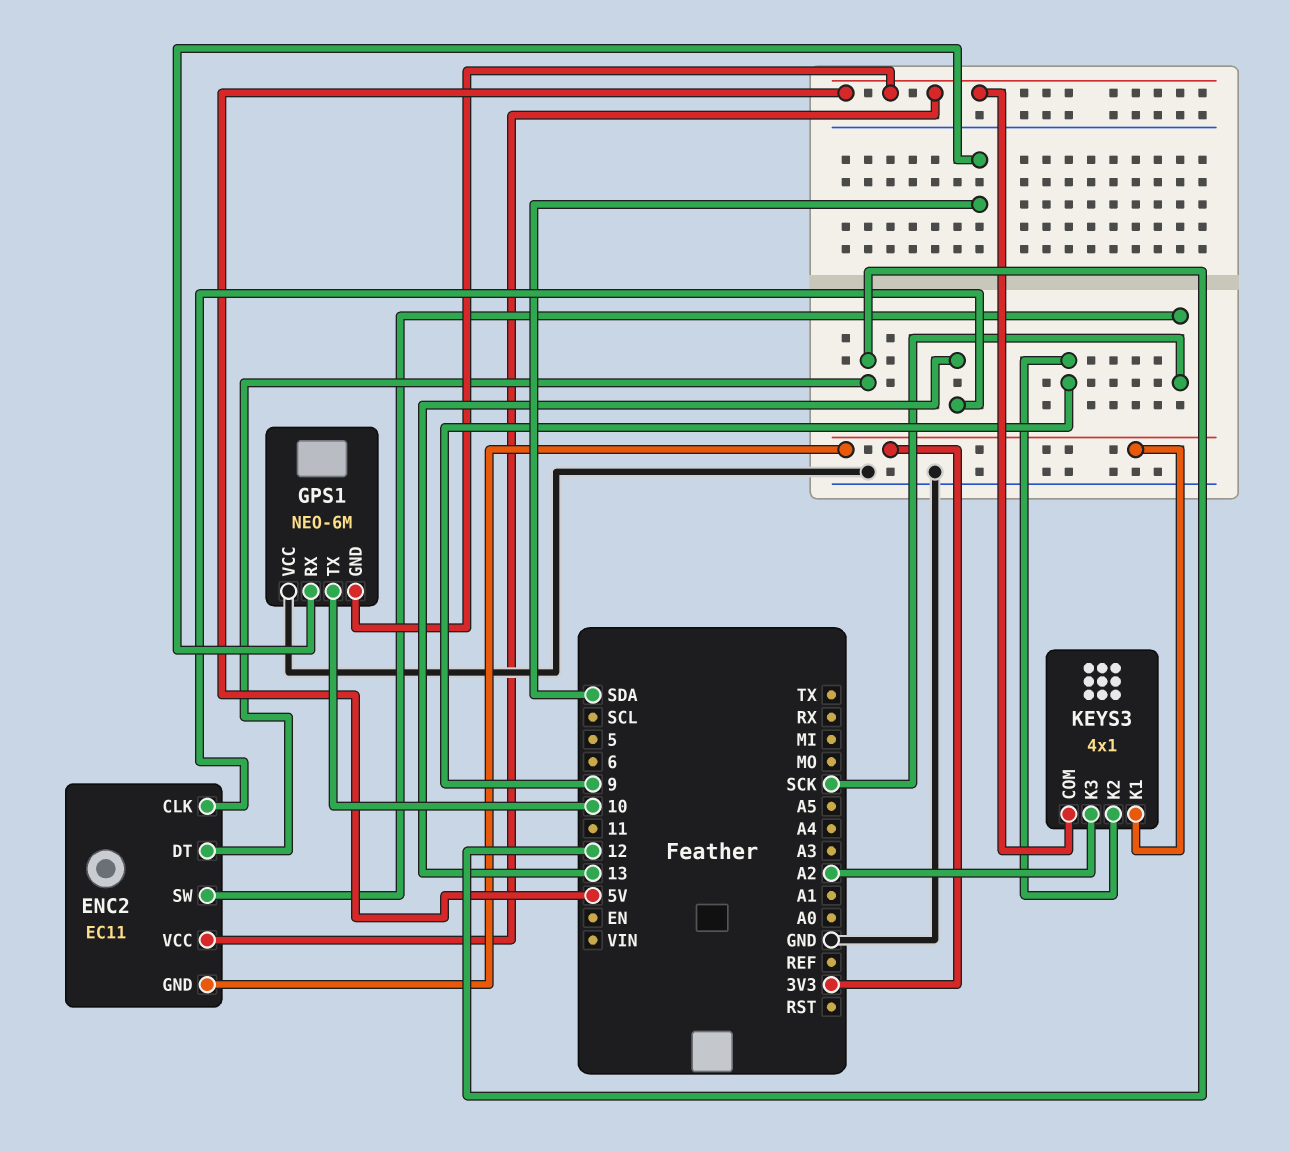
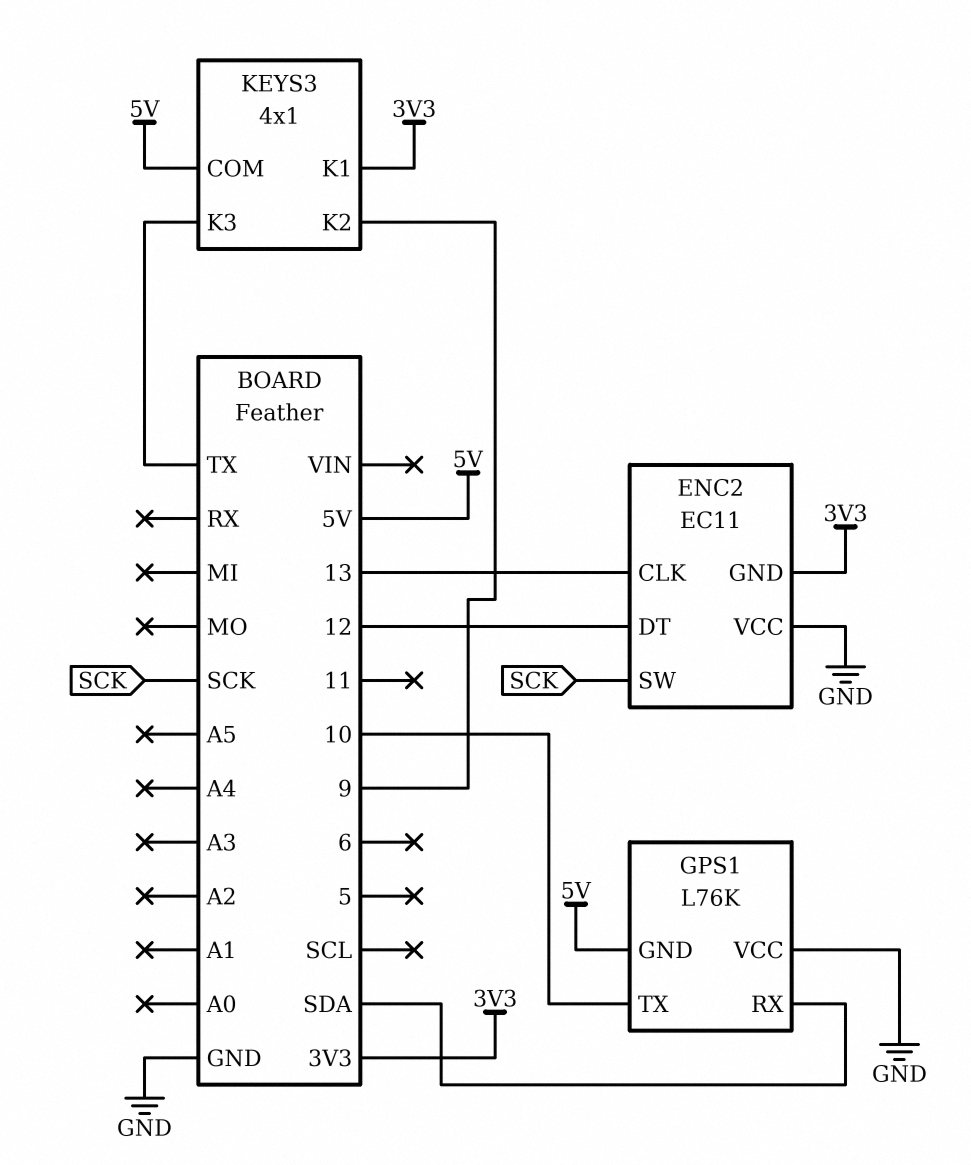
ENC2 pin VCC: 5V -> GND
GPS1: NEO-6M -> L76K
KEYS3 pin K3: A2 -> TX

